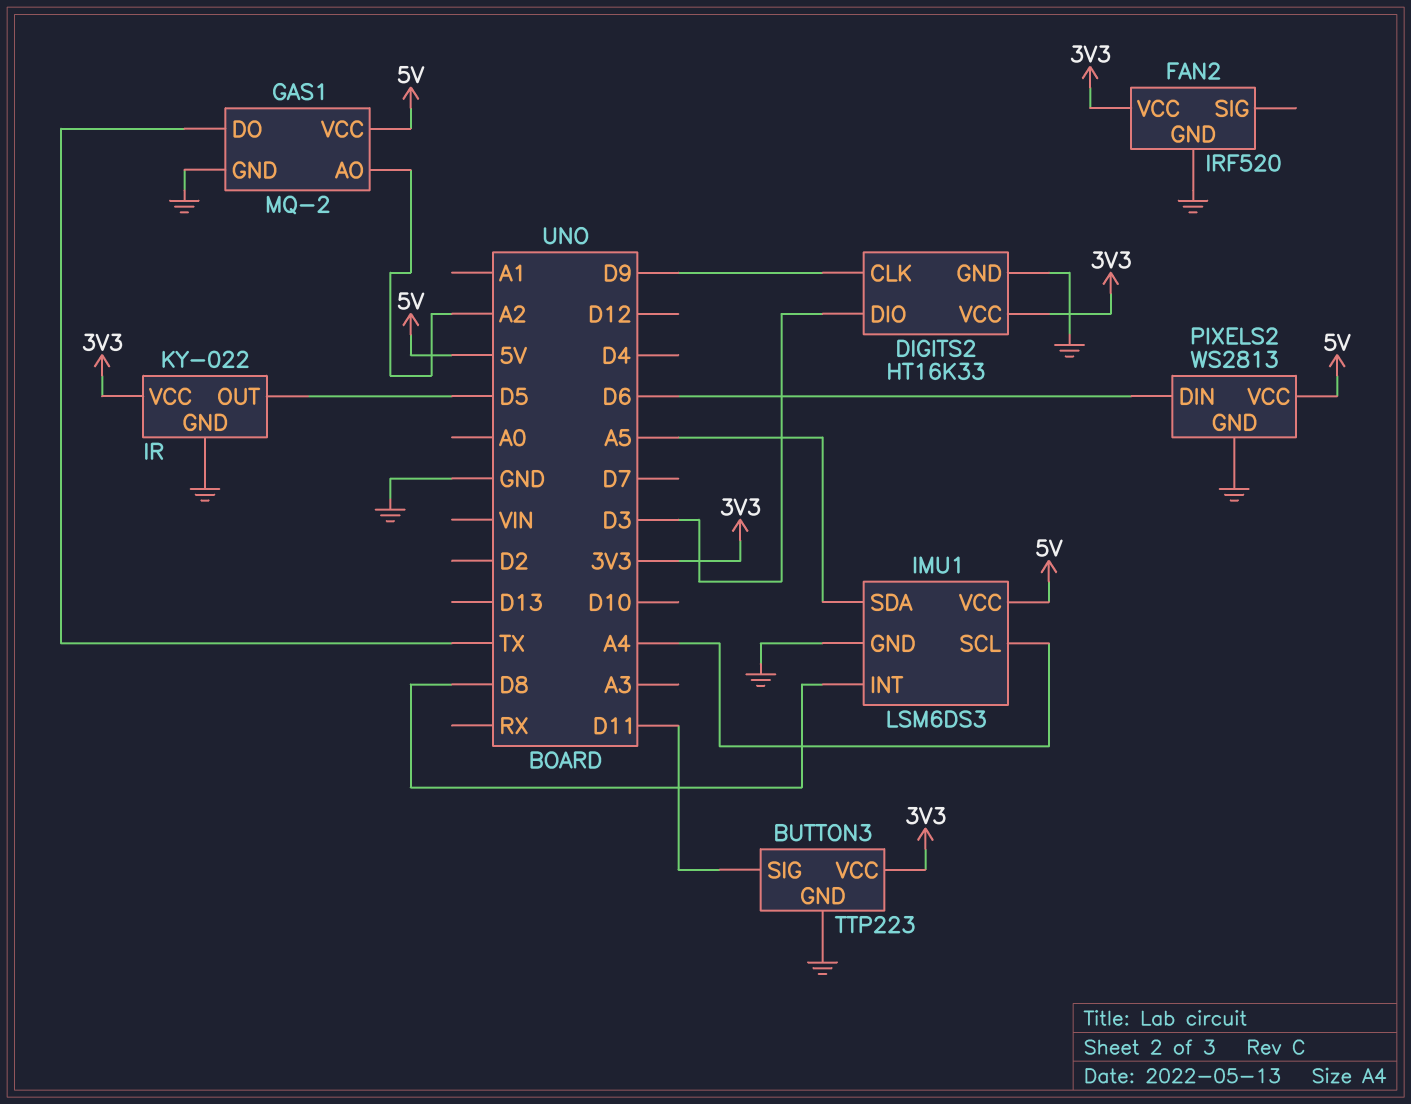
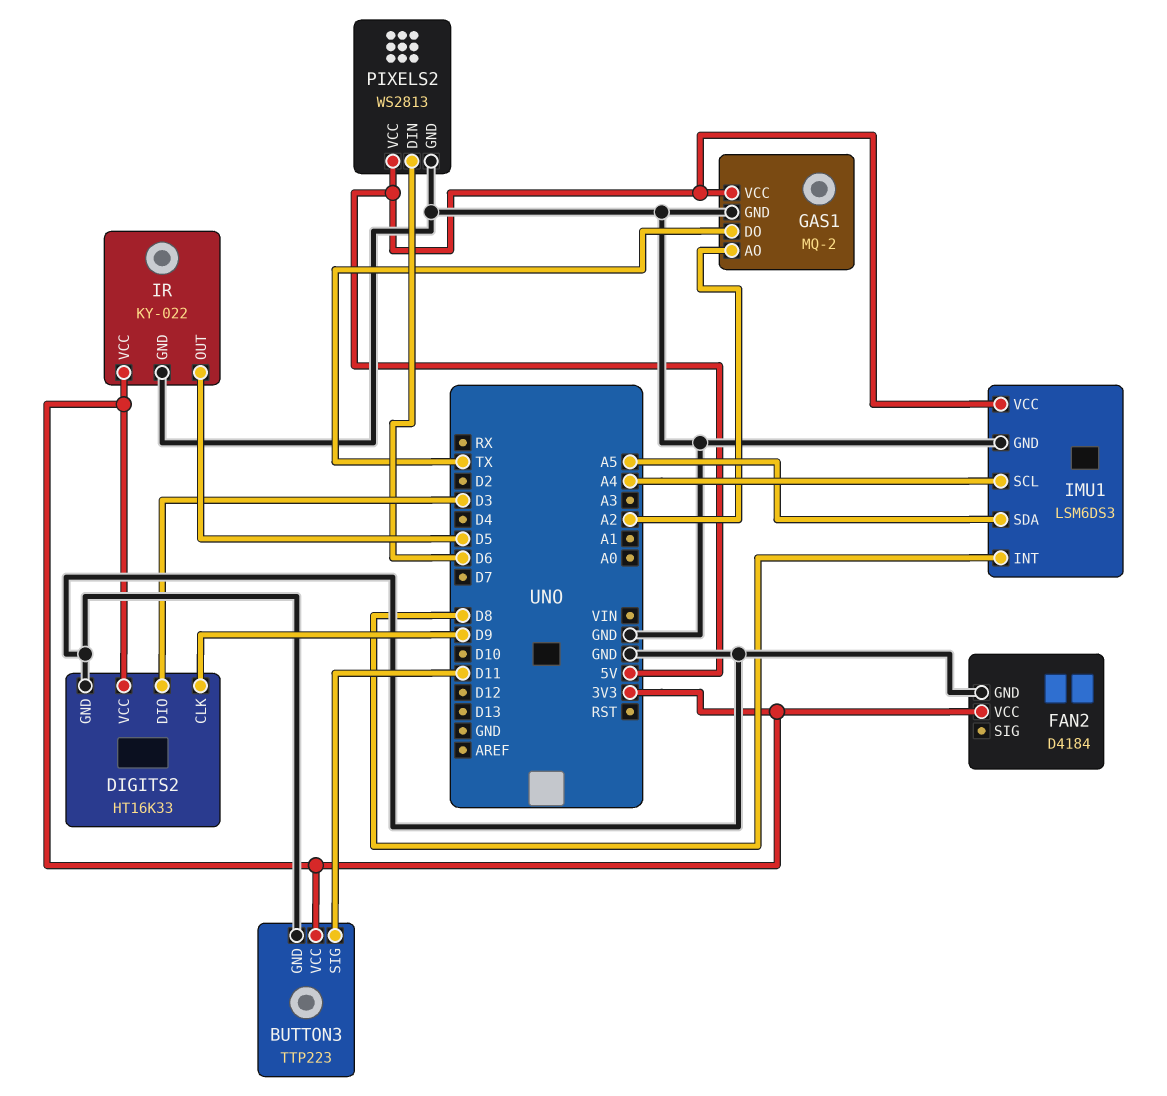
FAN2: IRF520 -> D4184

